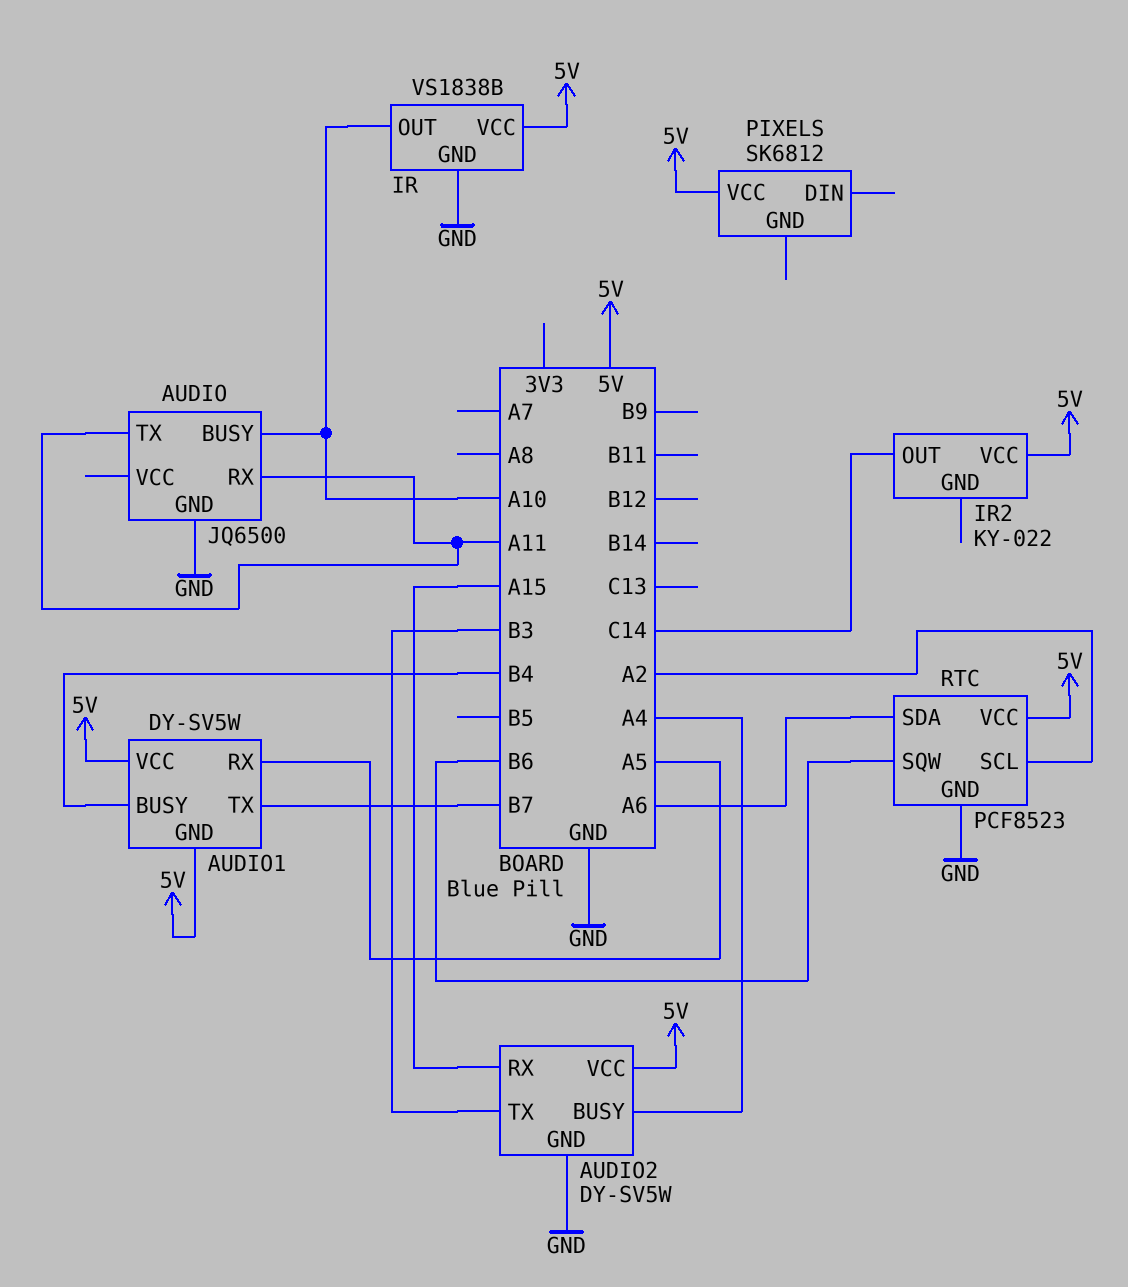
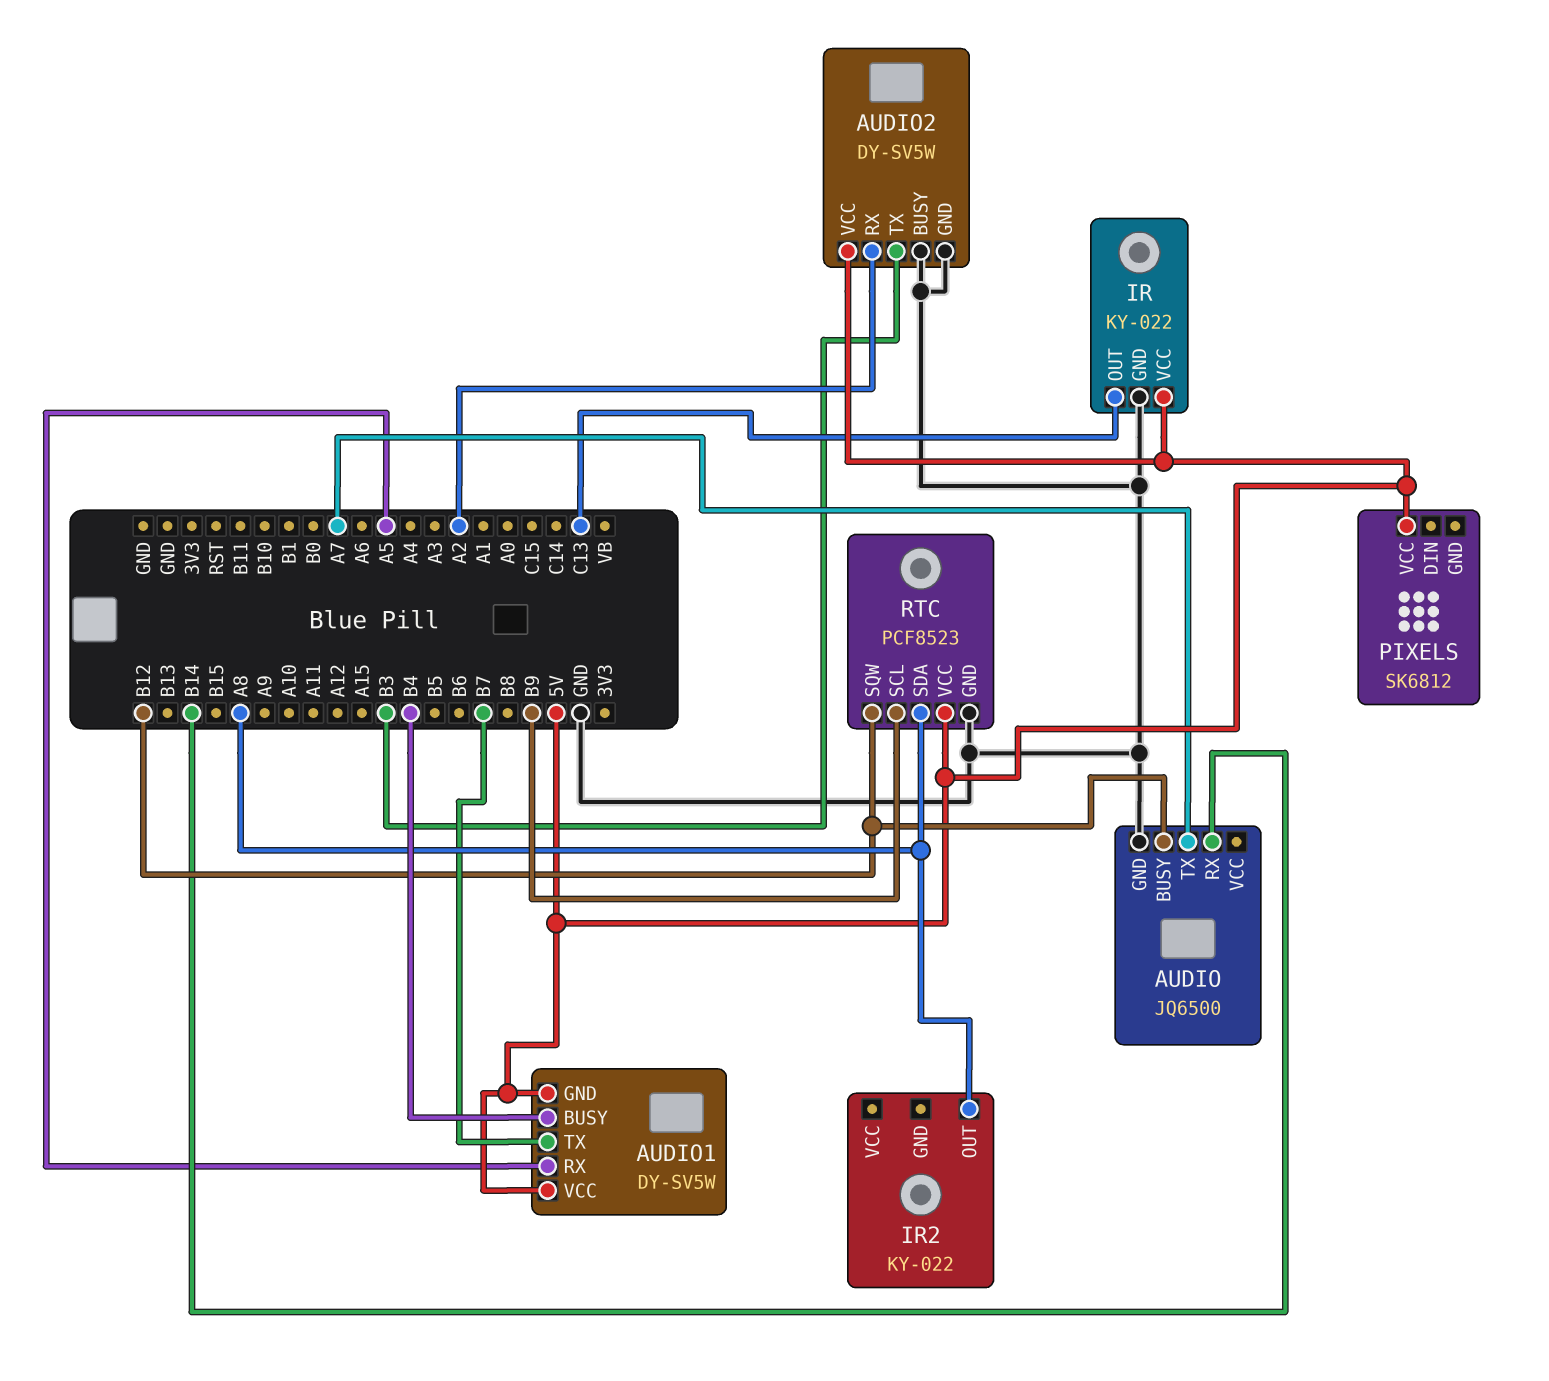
AUDIO pin BUSY: A10 -> B12
AUDIO pin RX: A11 -> B14
AUDIO pin TX: A11 -> A7
AUDIO2 pin BUSY: A4 -> GND
AUDIO2 pin RX: A15 -> A2
IR: VS1838B -> KY-022
IR pin OUT: A10 -> C13
IR2 pin OUT: C14 -> A8
IR2 pin VCC: 5V -> none
RTC pin SCL: A2 -> B9
RTC pin SDA: A6 -> A8
RTC pin SQW: B6 -> B12

